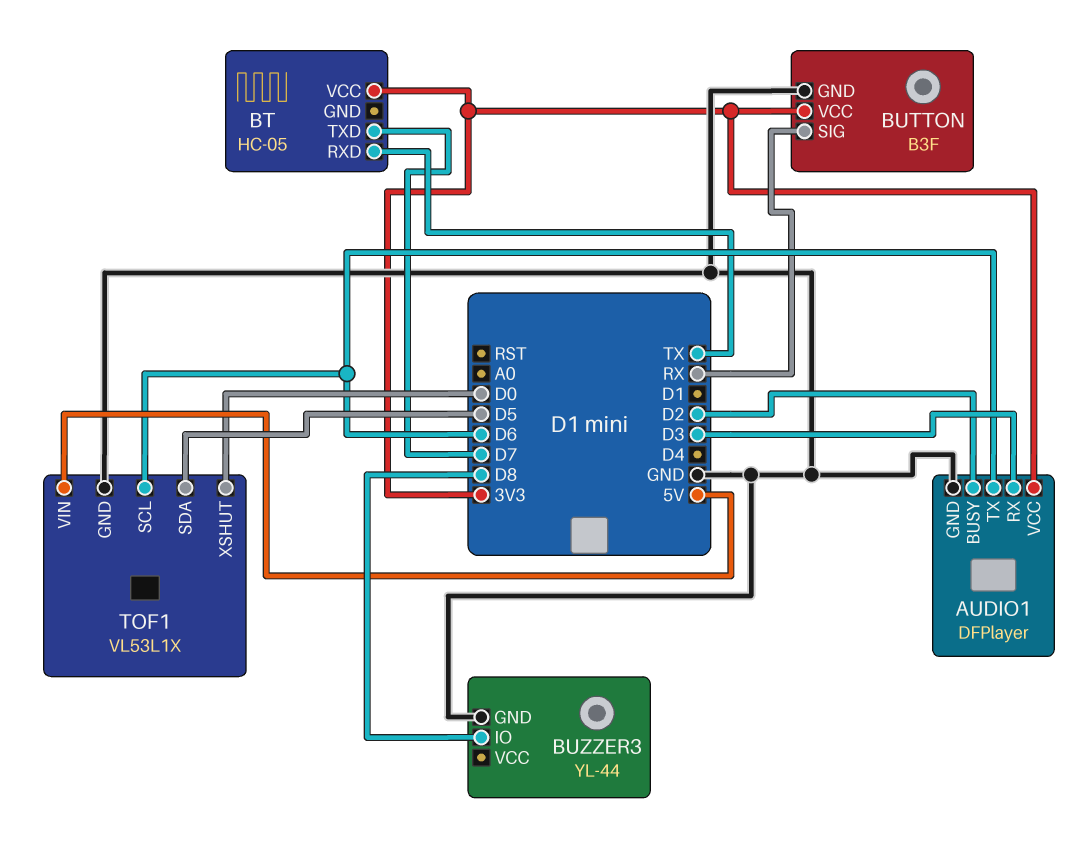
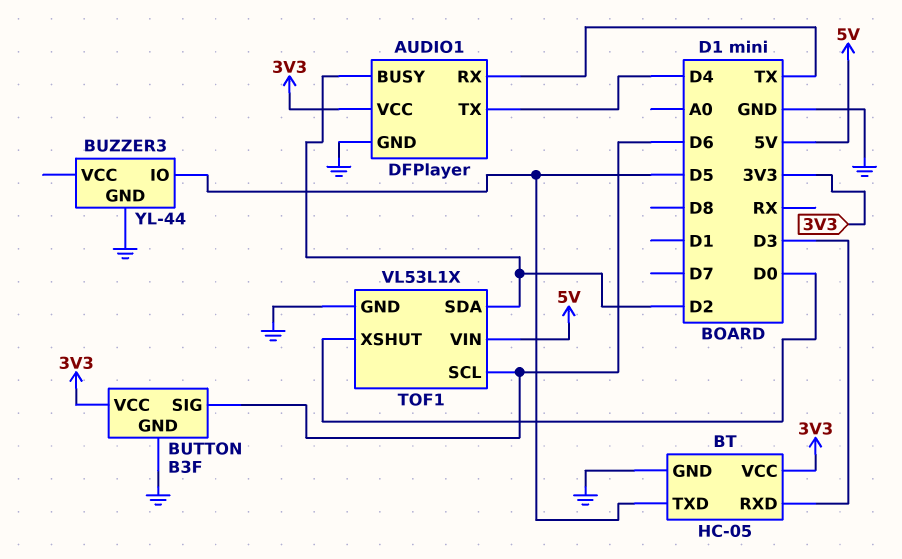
AUDIO1 pin RX: D3 -> TX
AUDIO1 pin TX: D6 -> D4
BT pin GND: none -> GND
BT pin RXD: TX -> D3
BT pin TXD: D7 -> D5
BUTTON pin SIG: RX -> D6
BUZZER3 pin IO: D8 -> D5
TOF1 pin SDA: D5 -> D2

